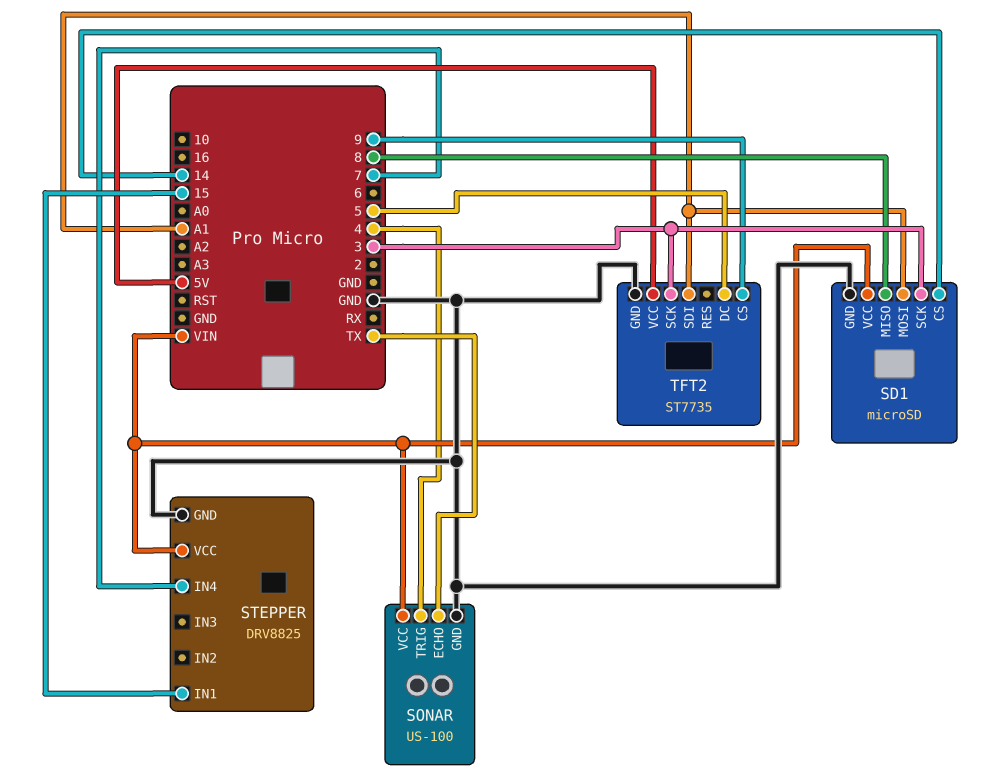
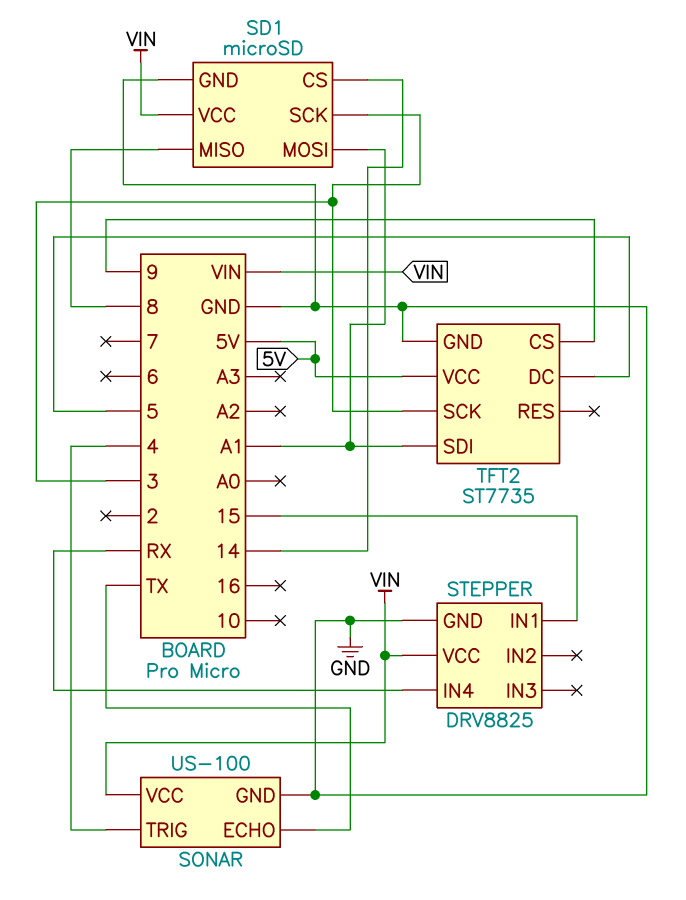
STEPPER pin IN4: 7 -> RX

